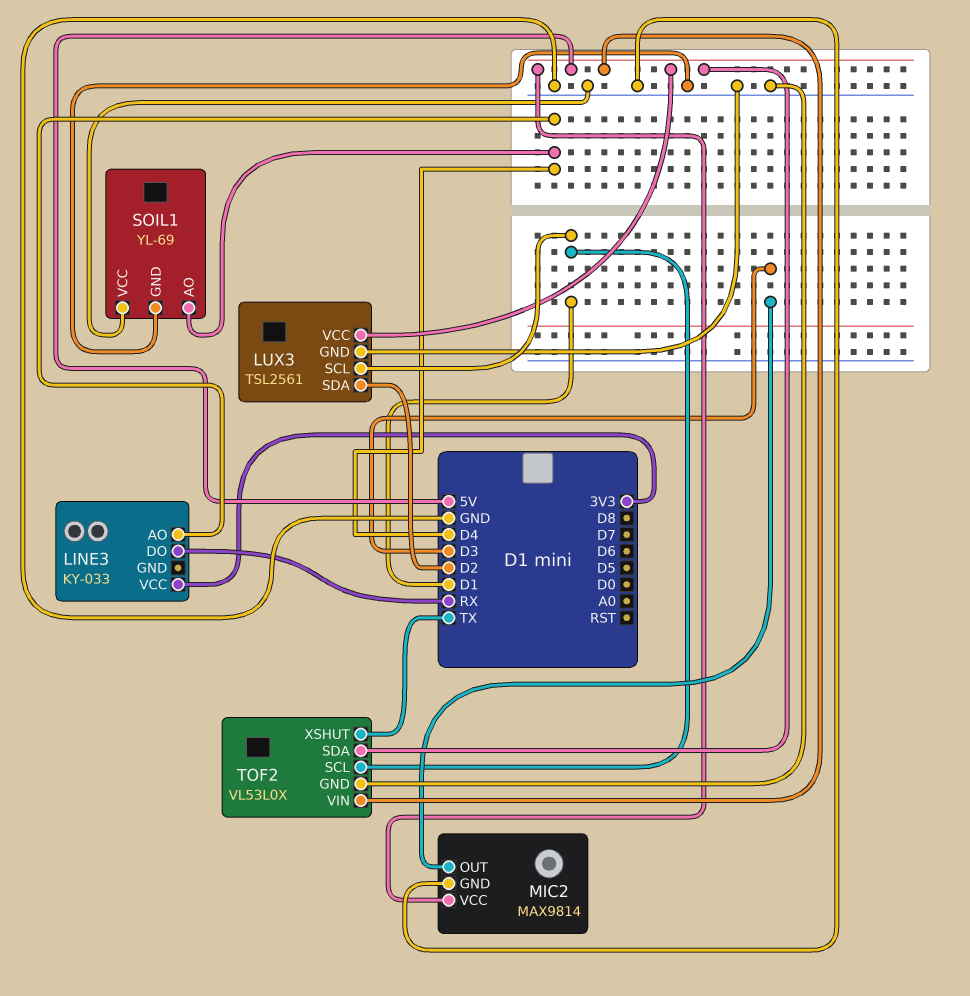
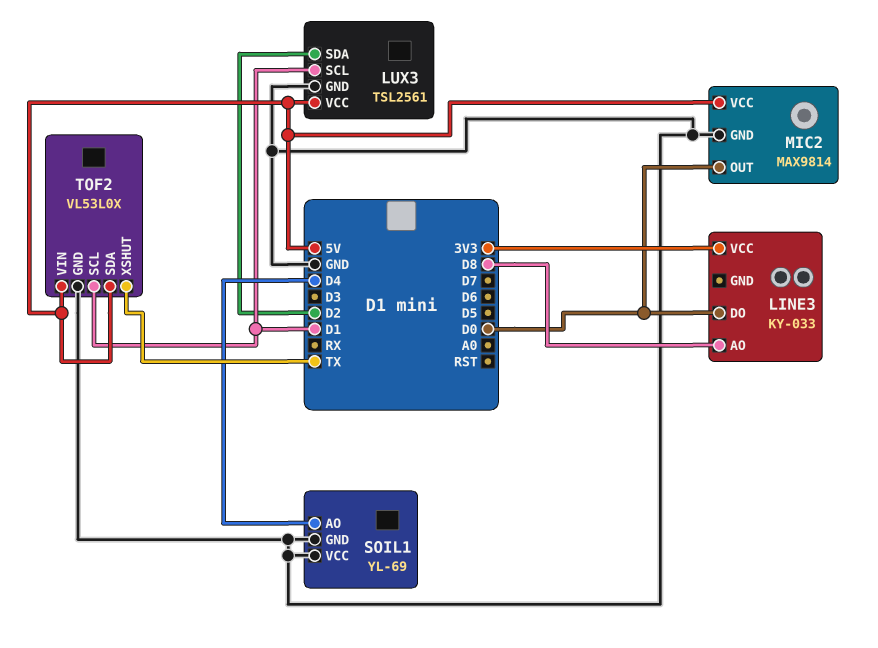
LINE3 pin AO: D4 -> D8
LINE3 pin DO: RX -> D0
MIC2 pin OUT: D3 -> D0

